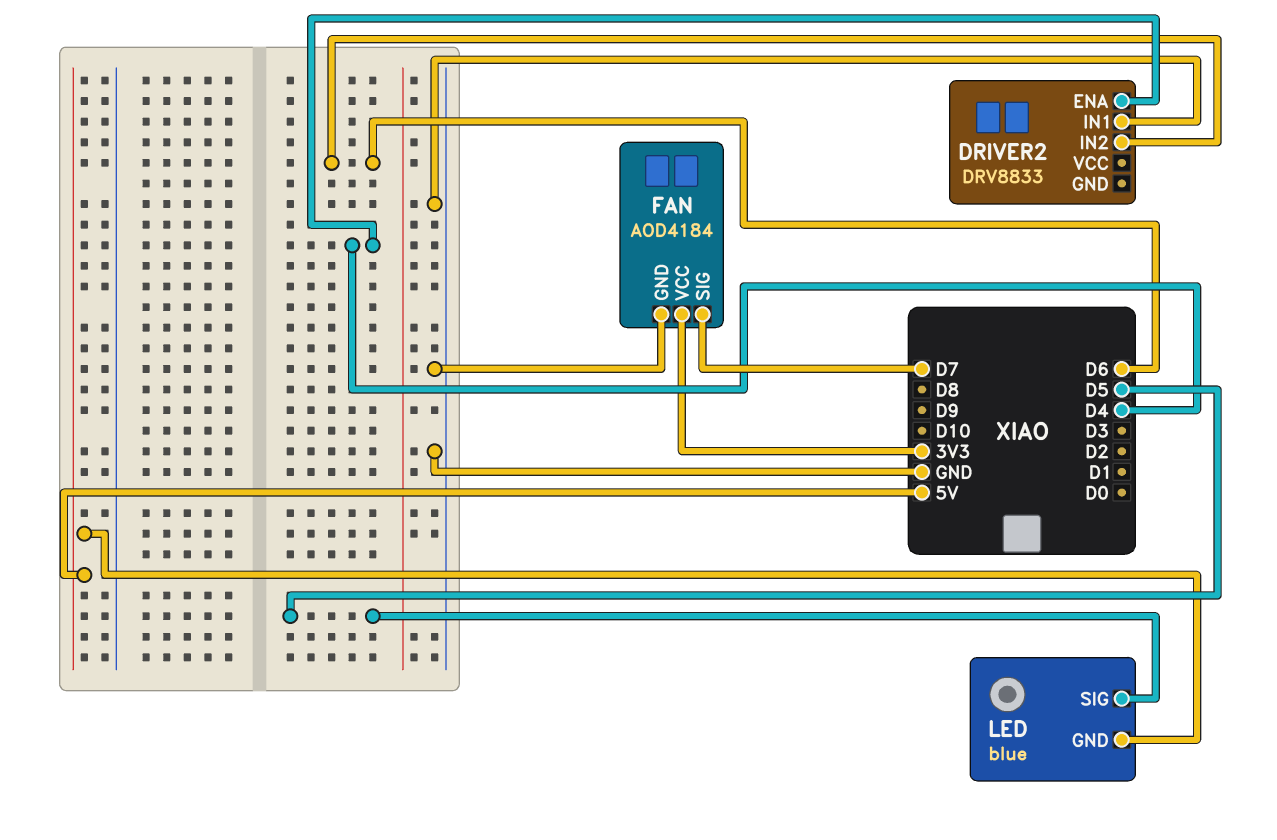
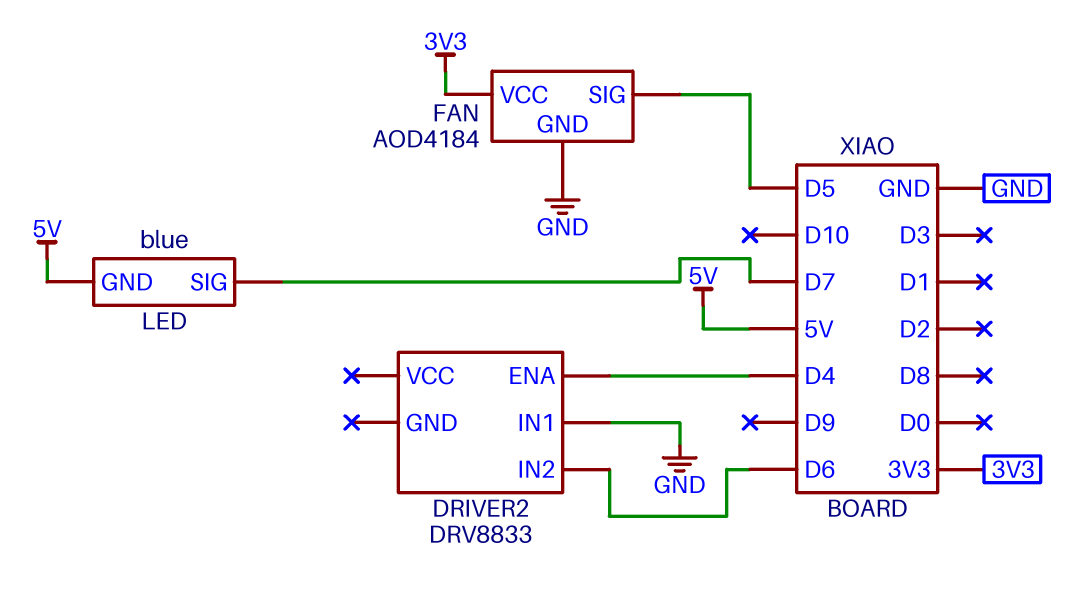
FAN pin SIG: D7 -> D5
LED pin SIG: D5 -> D7

